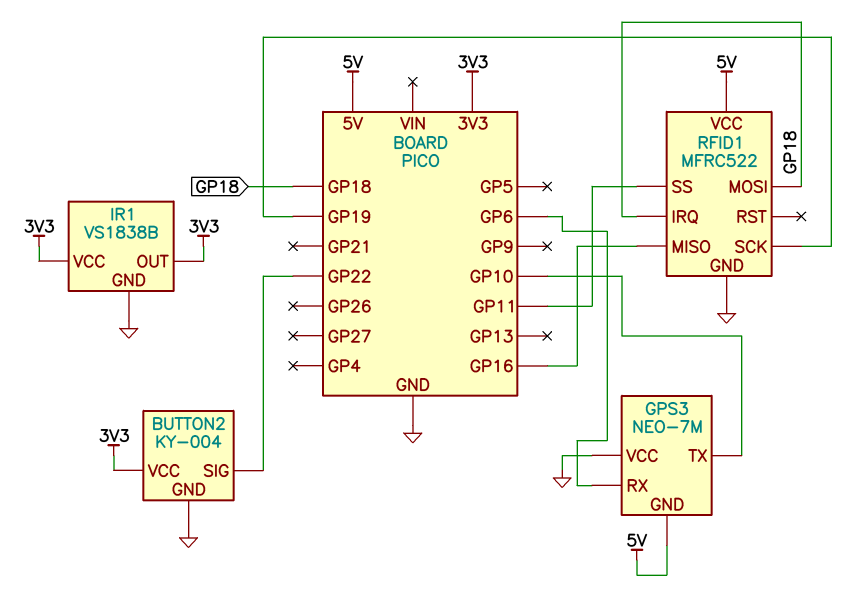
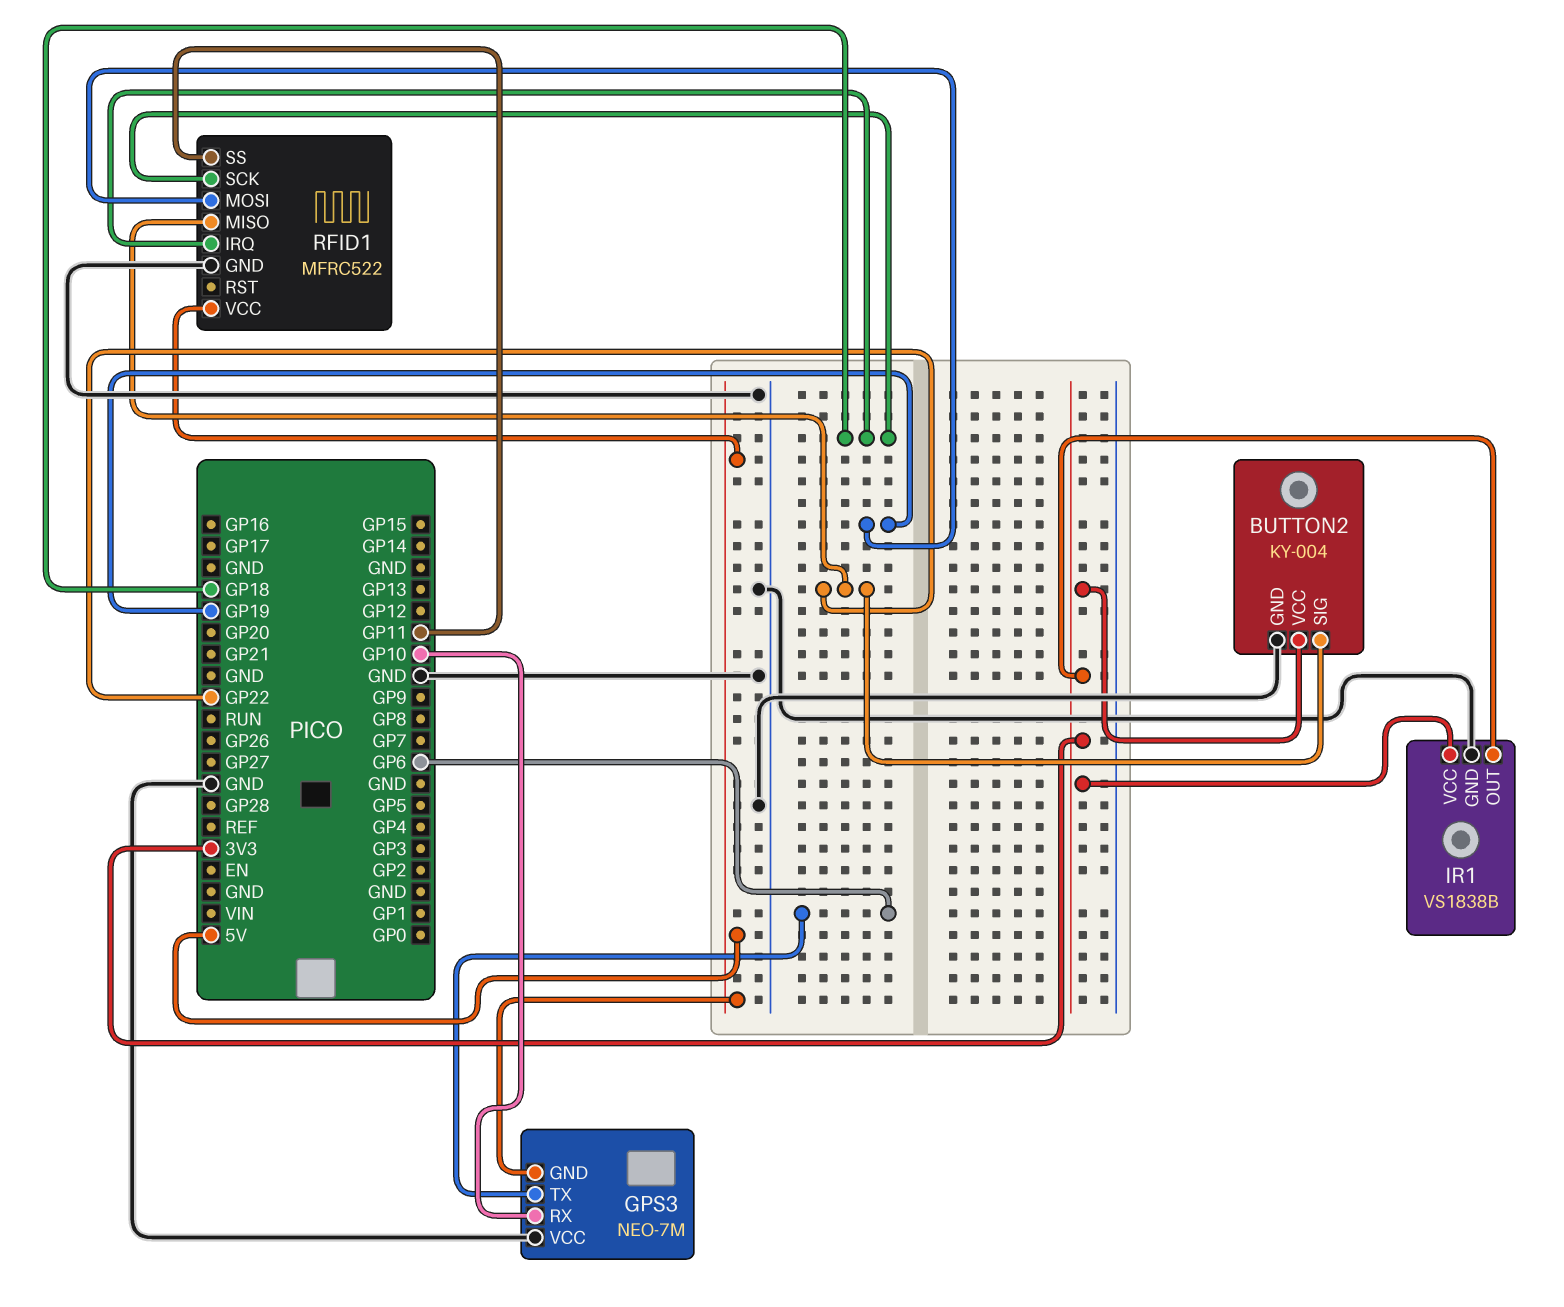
GPS3 pin RX: GP6 -> GP10
GPS3 pin TX: GP10 -> GP6
RFID1 pin MISO: GP16 -> GP22
RFID1 pin MOSI: GP18 -> GP19
RFID1 pin SCK: GP19 -> GP18

